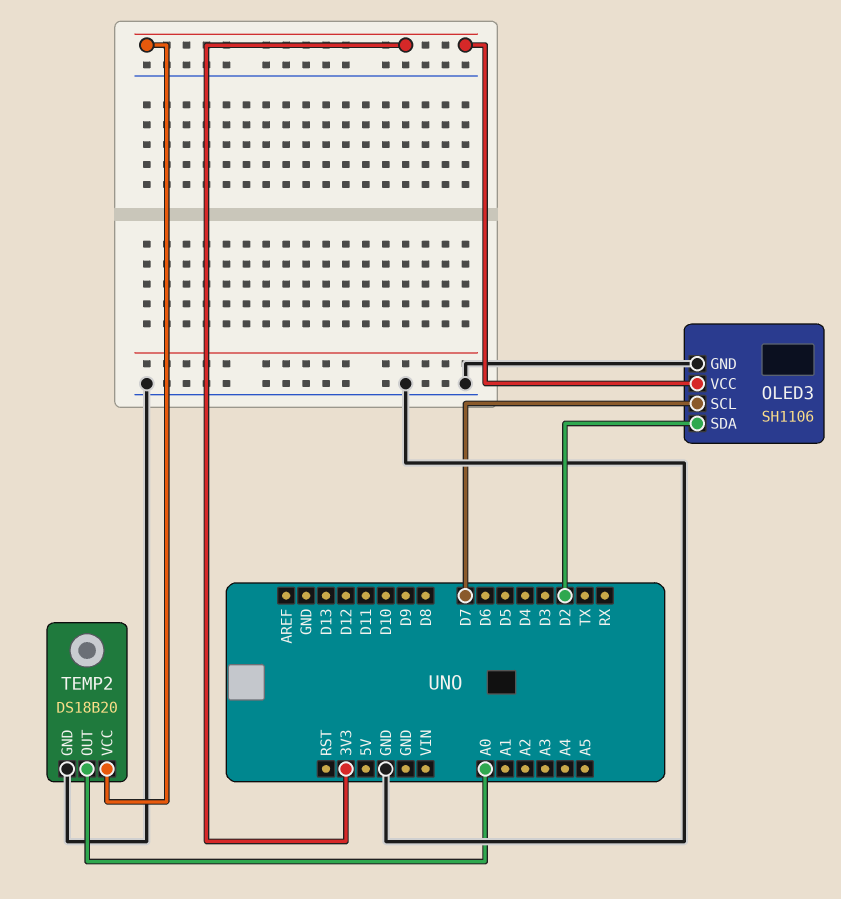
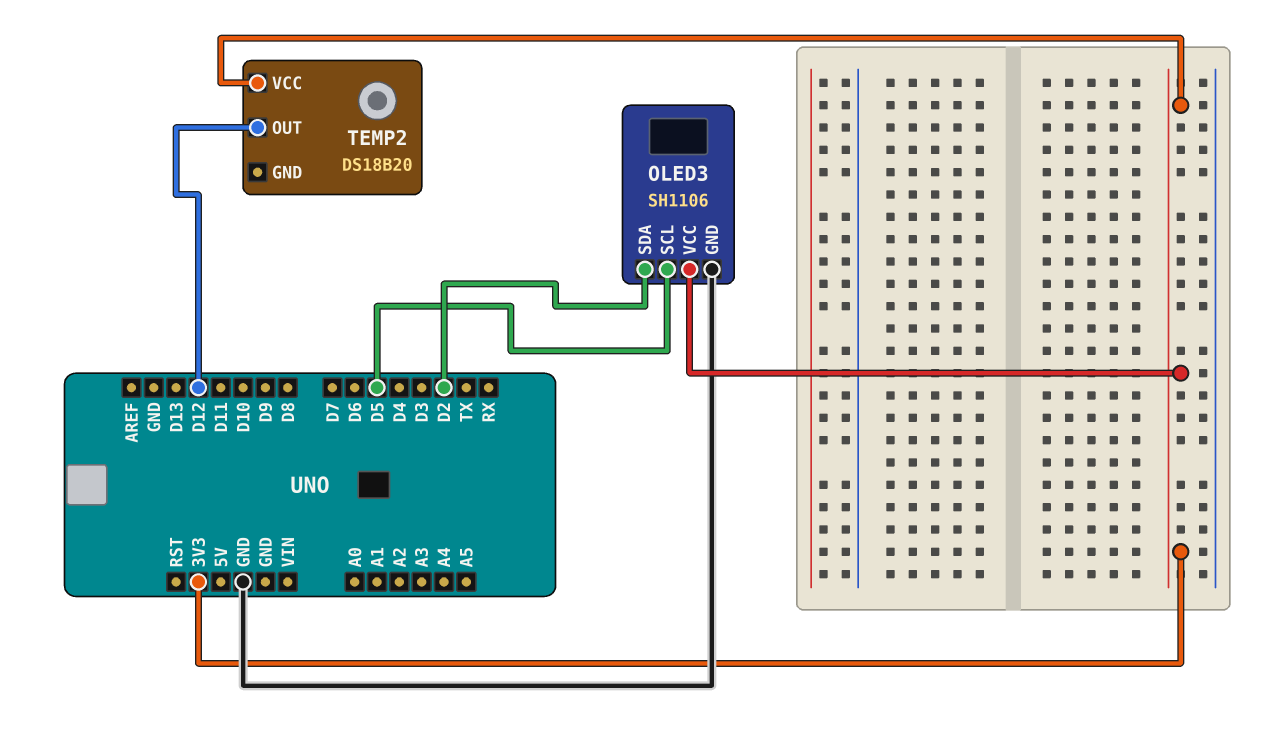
OLED3 pin SCL: D7 -> D5
TEMP2 pin GND: GND -> none
TEMP2 pin OUT: A0 -> D12

